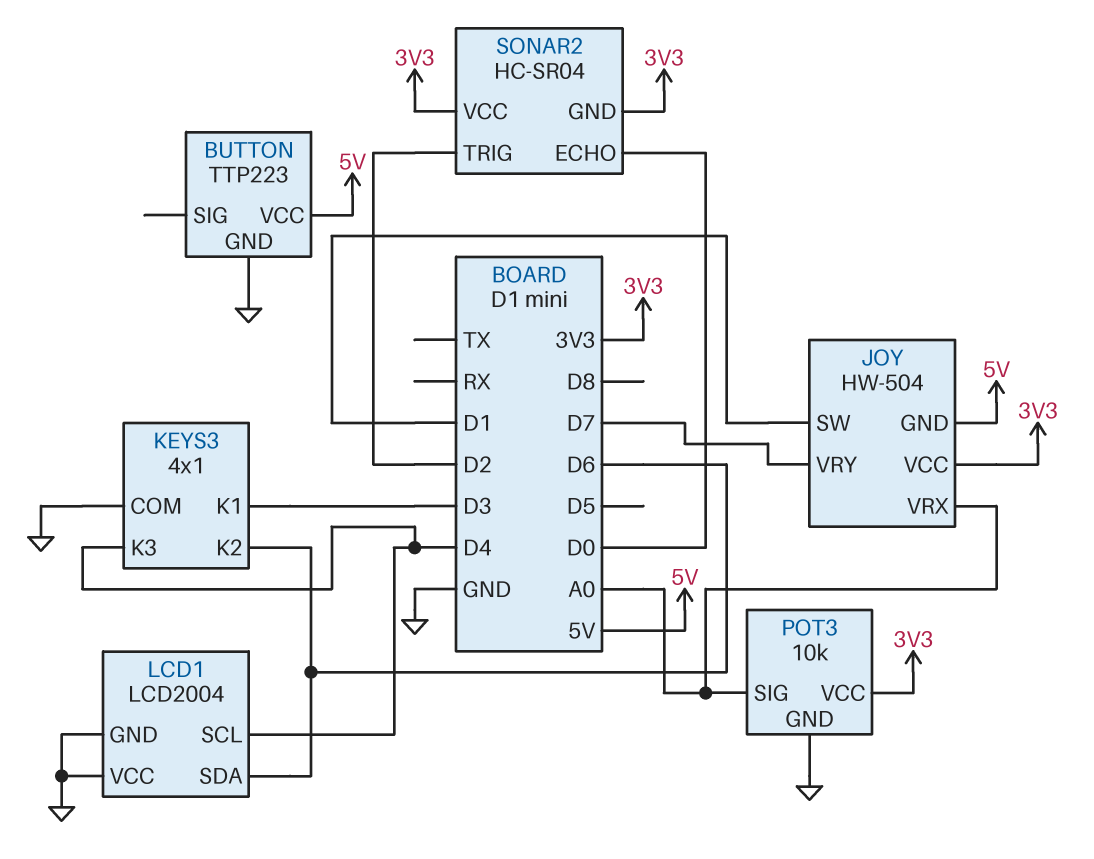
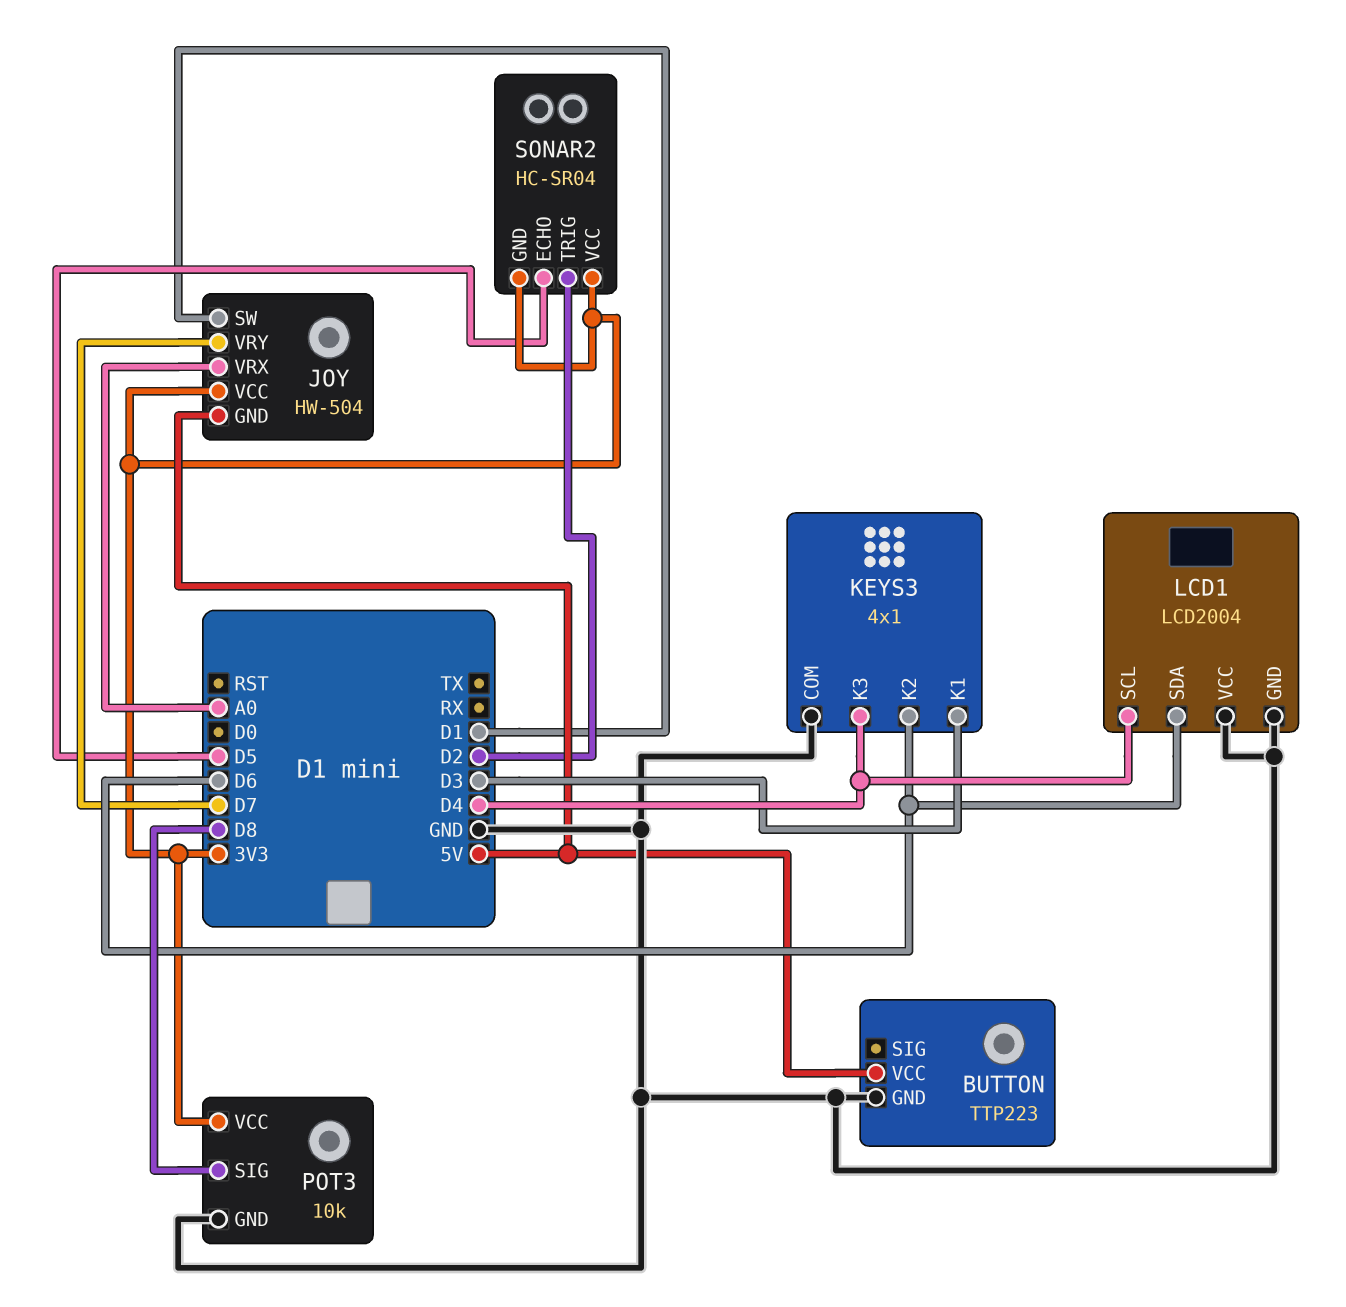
POT3 pin SIG: A0 -> D8
SONAR2 pin ECHO: D0 -> D5

